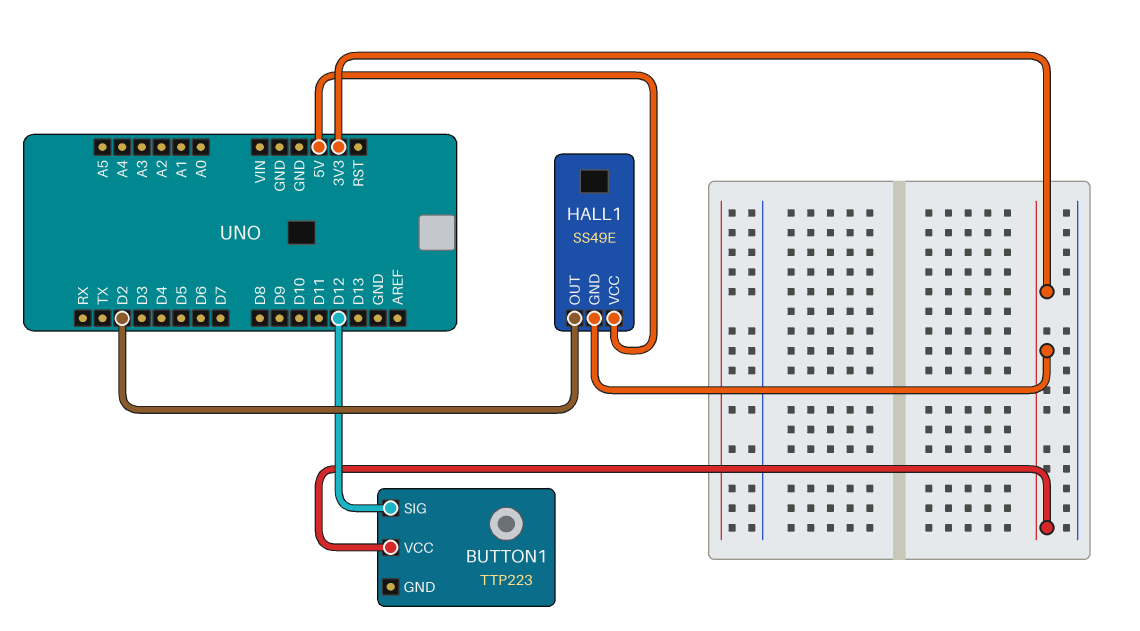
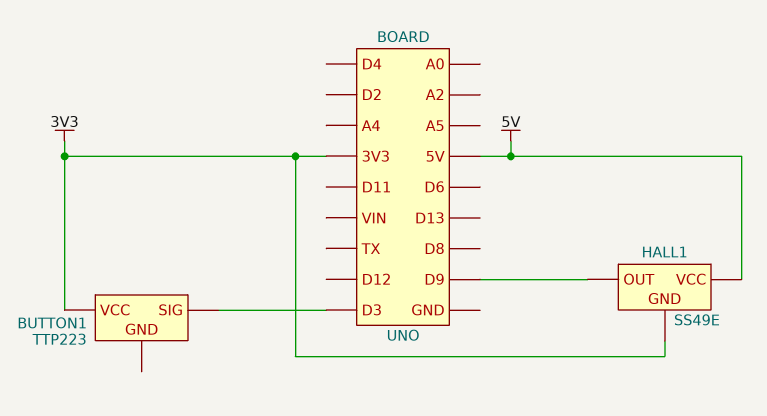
BUTTON1 pin SIG: D12 -> D3
HALL1 pin OUT: D2 -> D9

